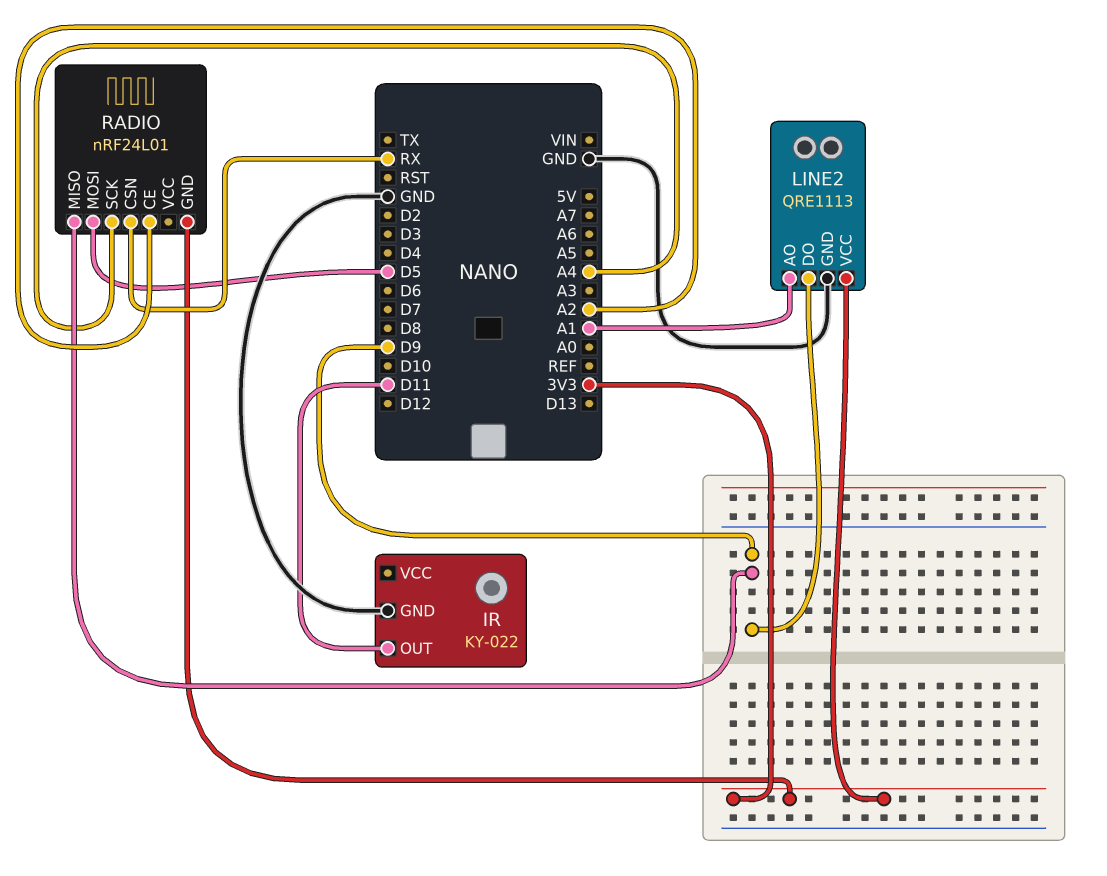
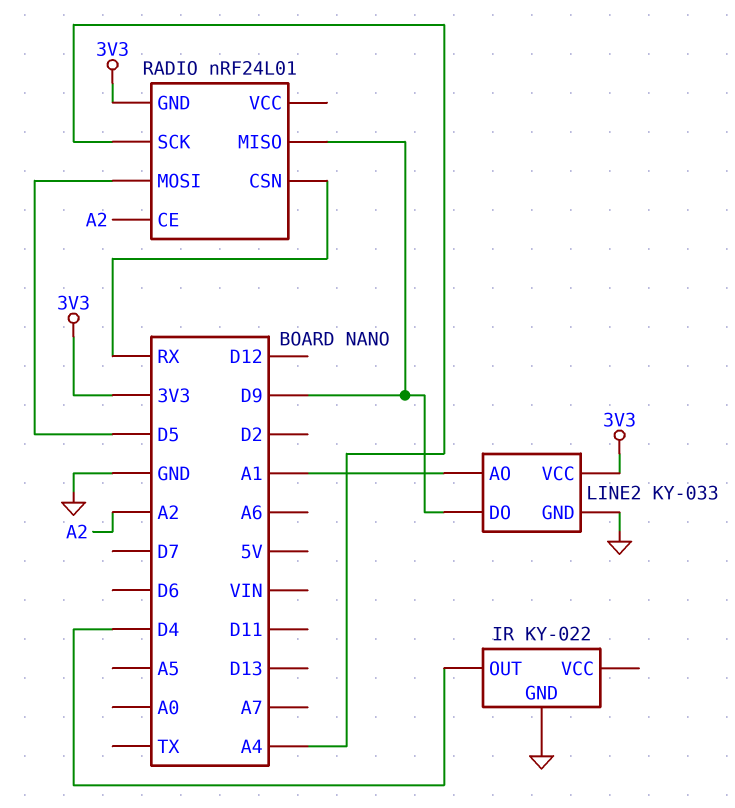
IR pin OUT: D11 -> D4
LINE2: QRE1113 -> KY-033

